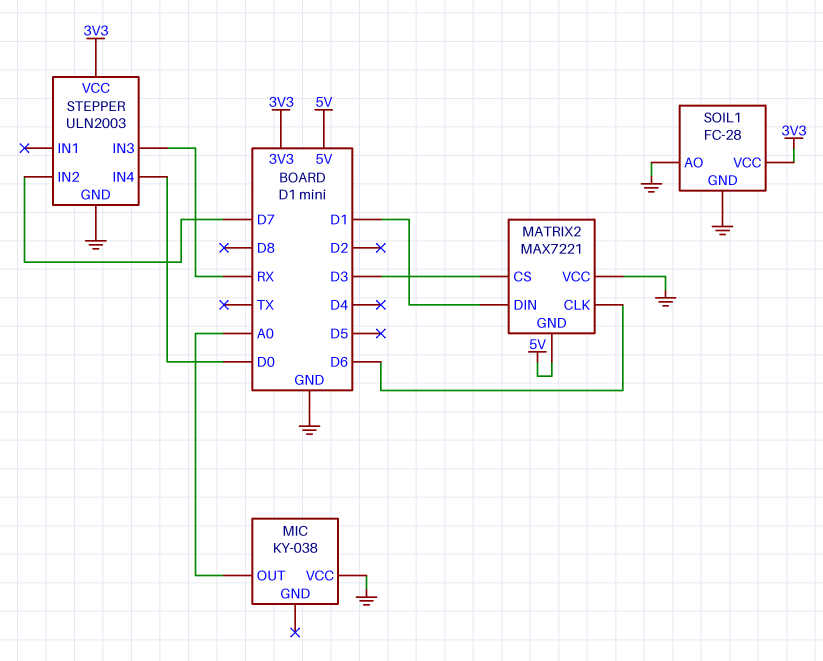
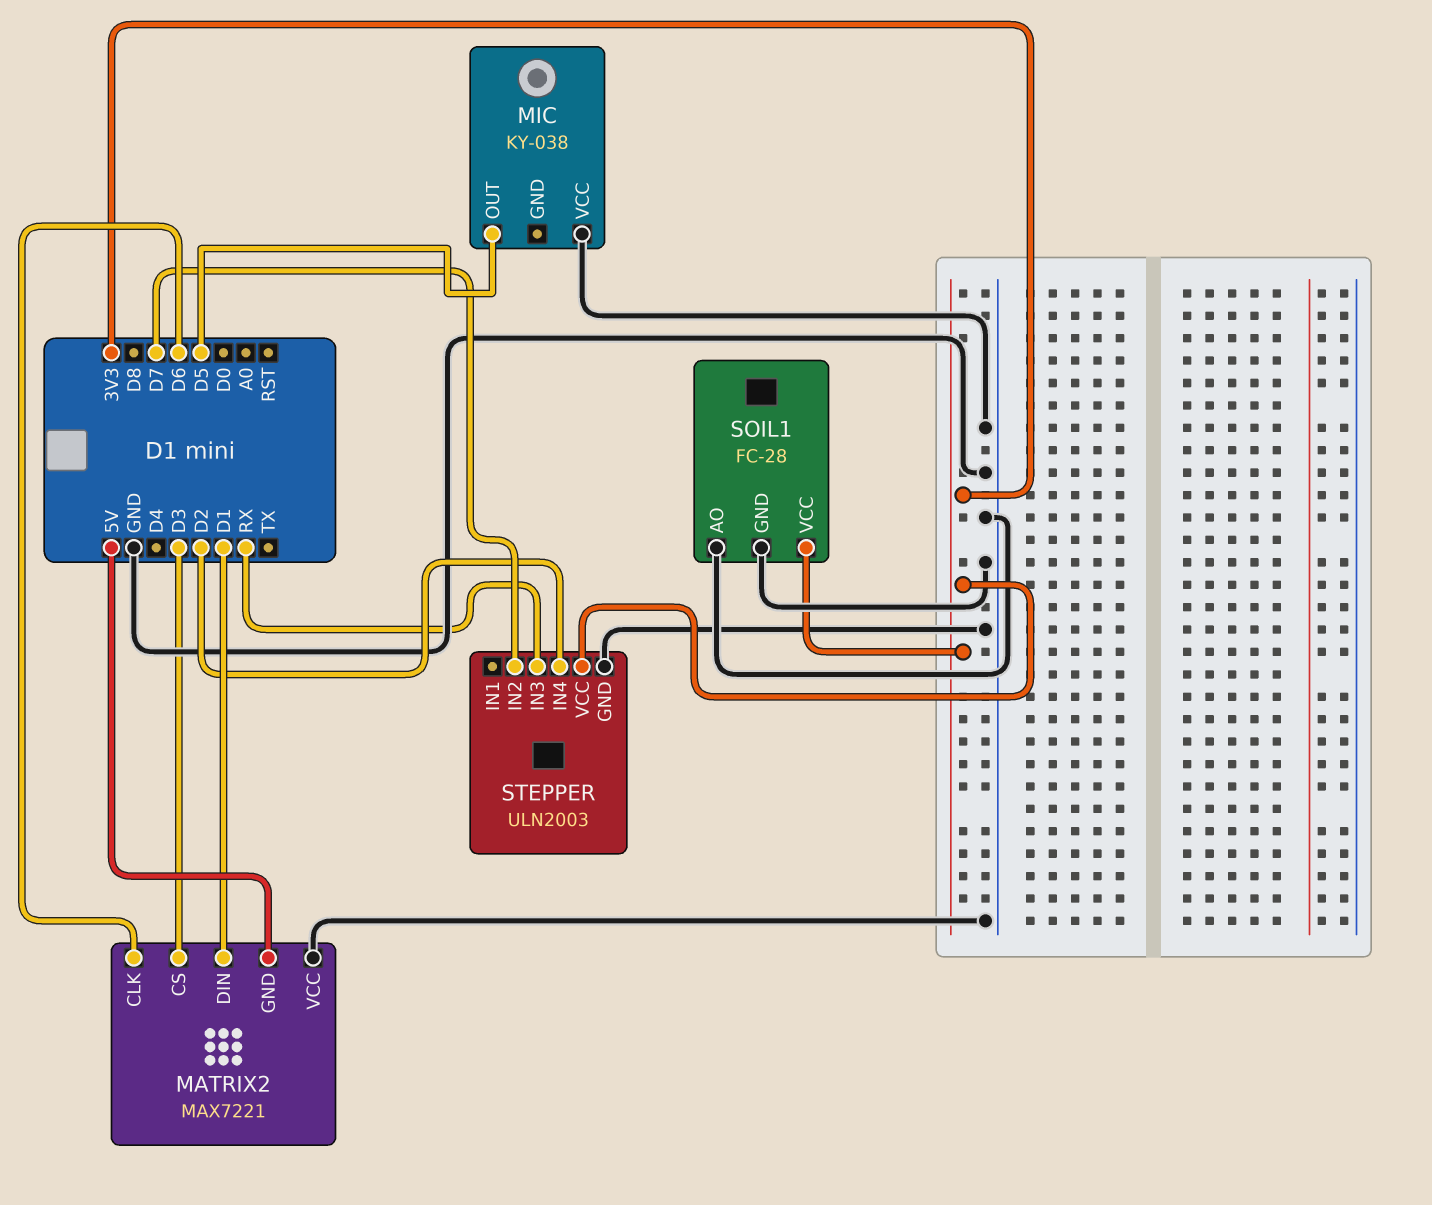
MIC pin OUT: A0 -> D5
STEPPER pin IN4: D0 -> D2

